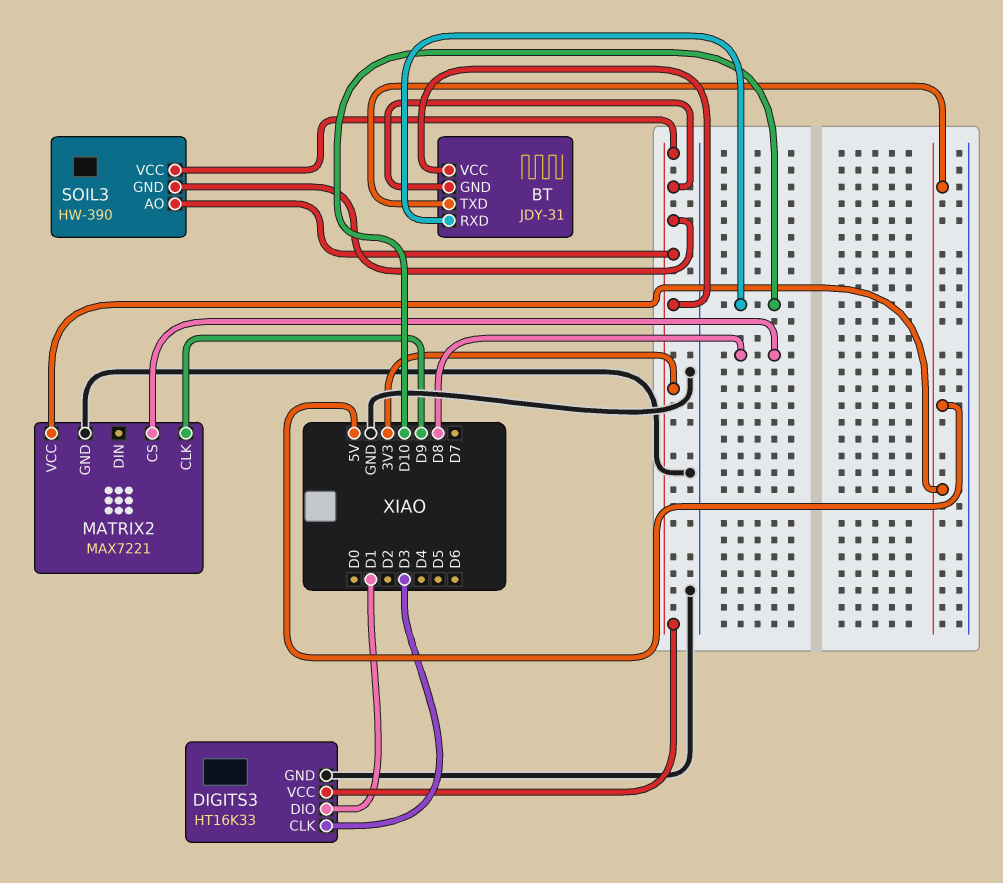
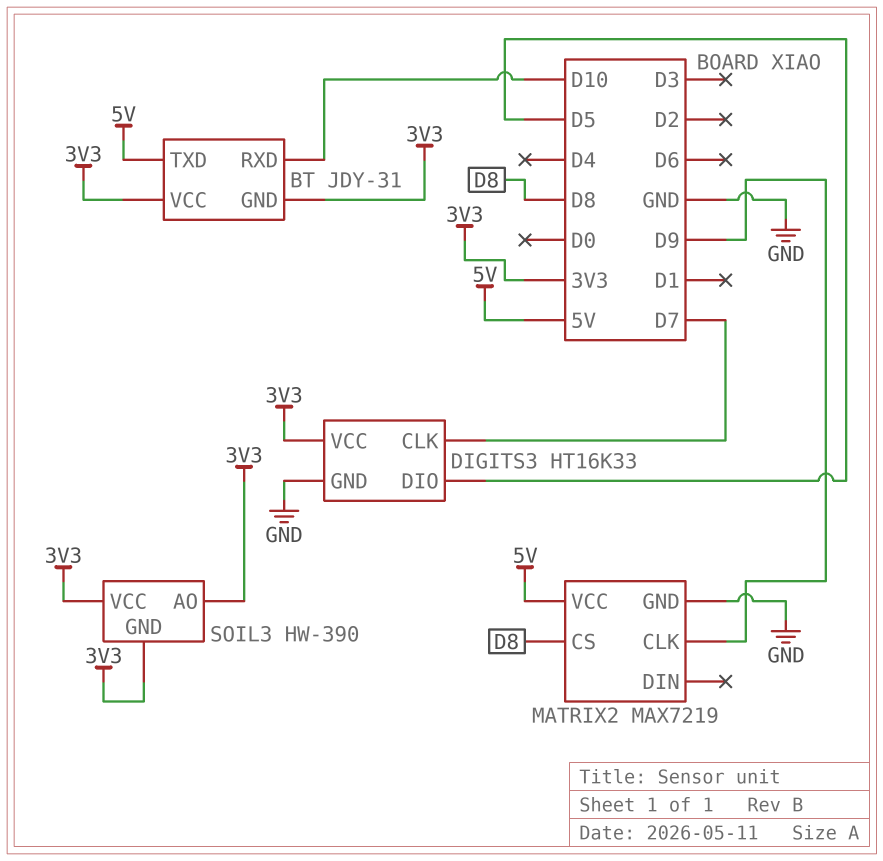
DIGITS3 pin CLK: D3 -> D7
DIGITS3 pin DIO: D1 -> D5
MATRIX2: MAX7221 -> MAX7219

